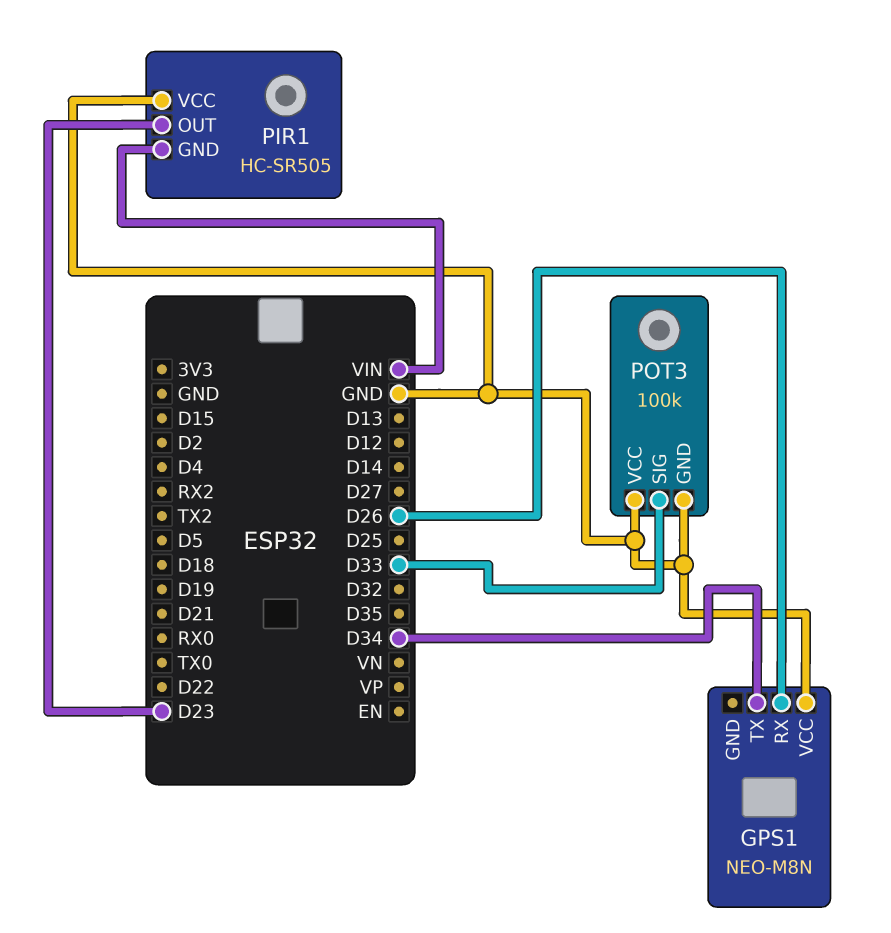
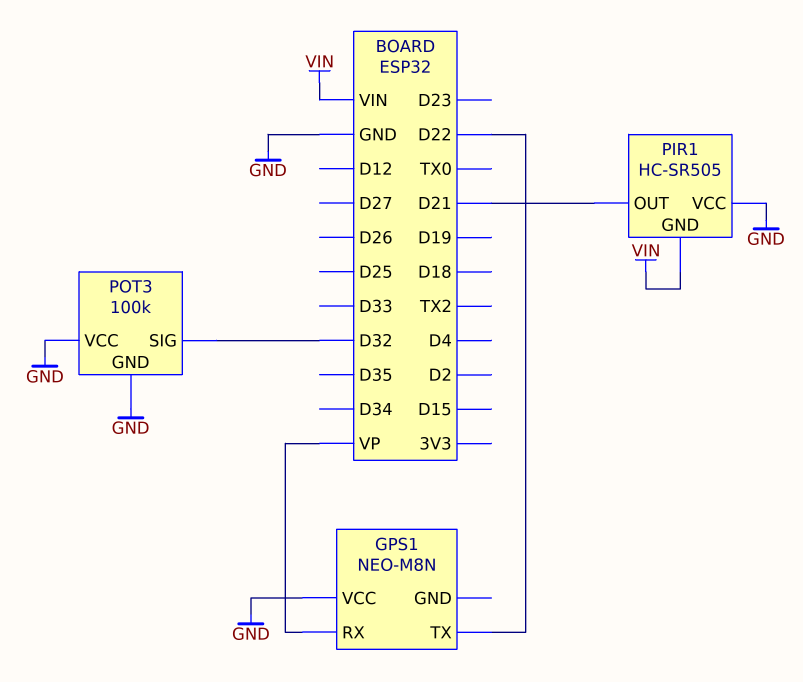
GPS1 pin RX: D26 -> VP
GPS1 pin TX: D34 -> D22
PIR1 pin OUT: D23 -> D21
POT3 pin SIG: D33 -> D32

